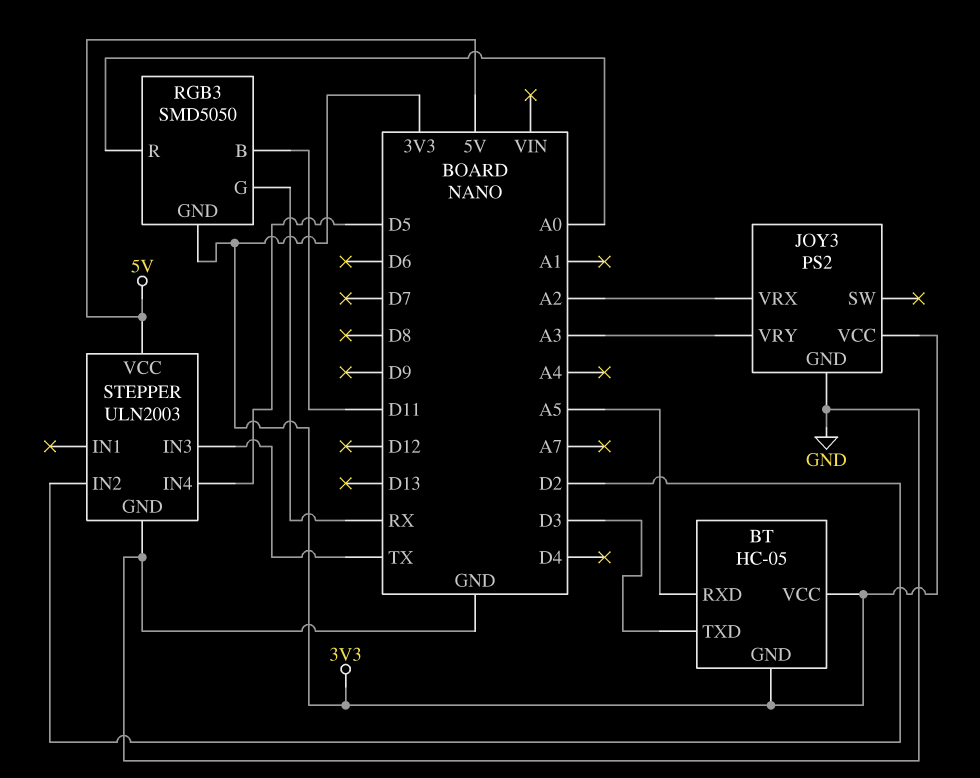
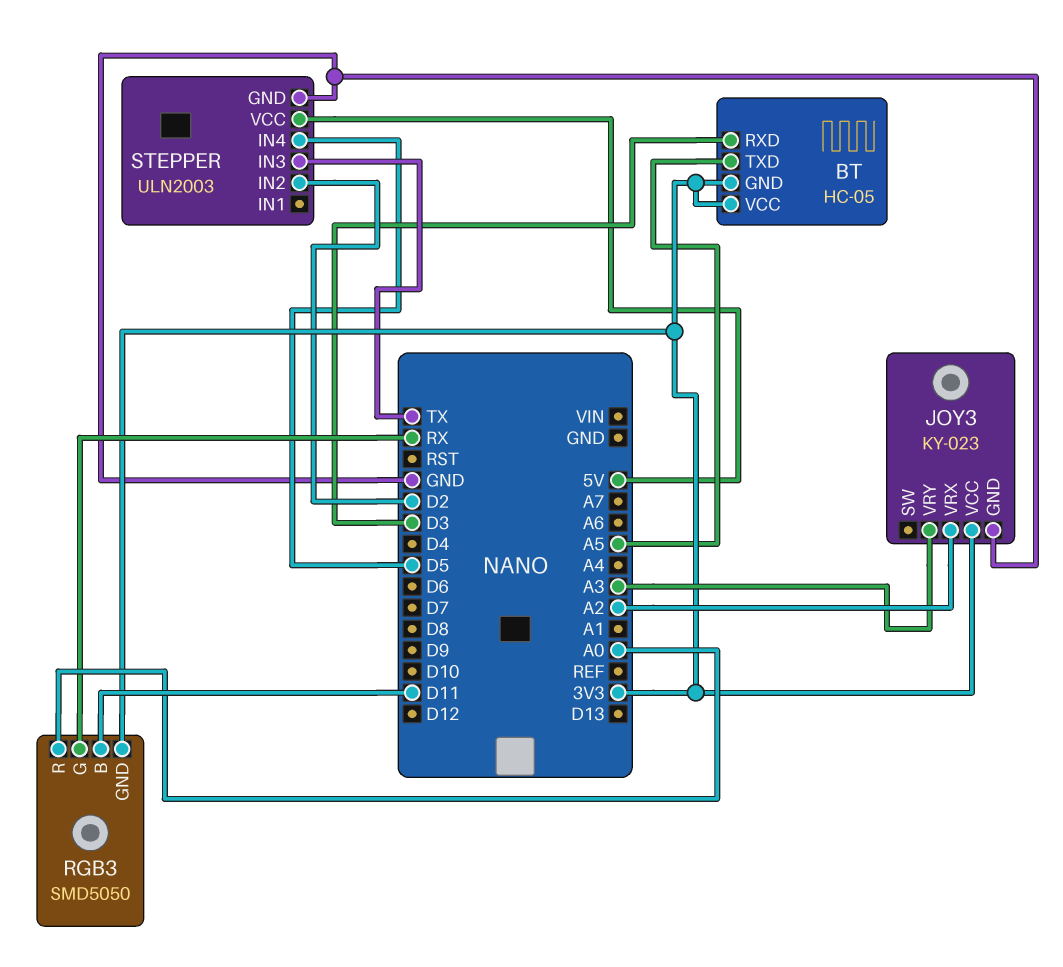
BT pin RXD: A5 -> D3
BT pin TXD: D3 -> A5
JOY3: PS2 -> KY-023

